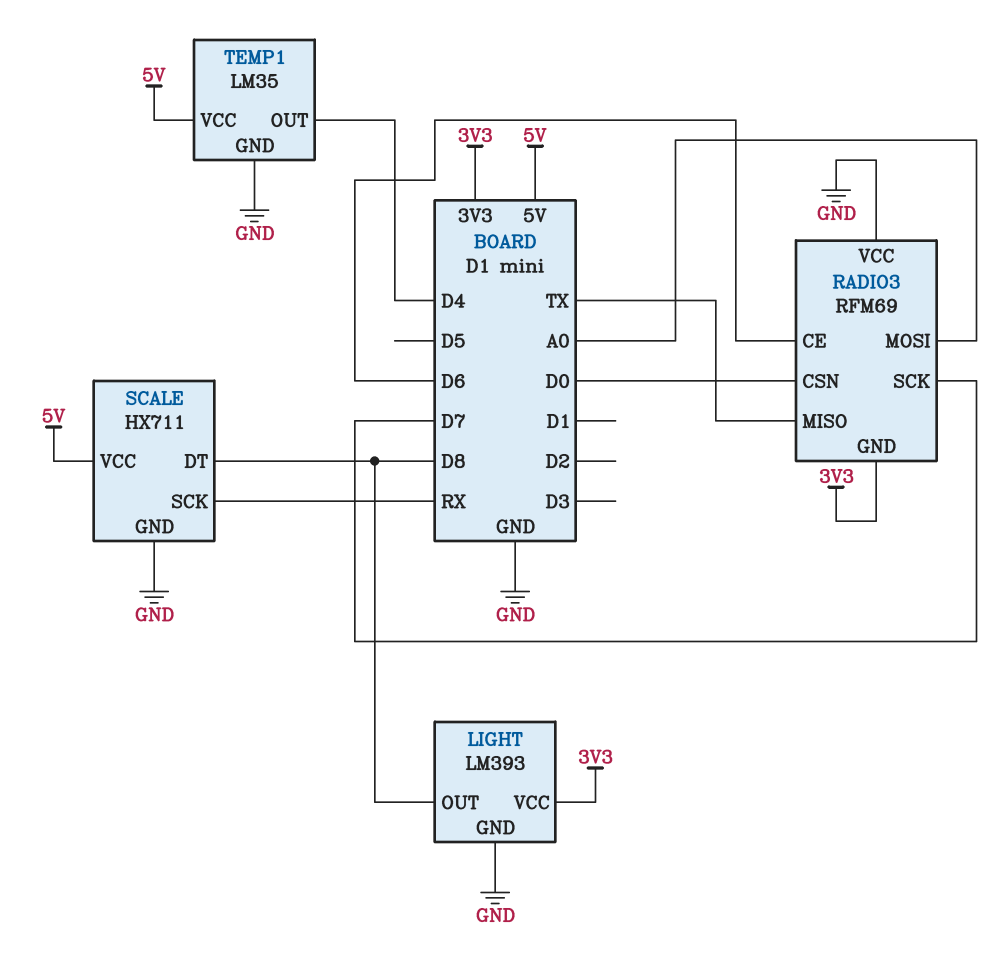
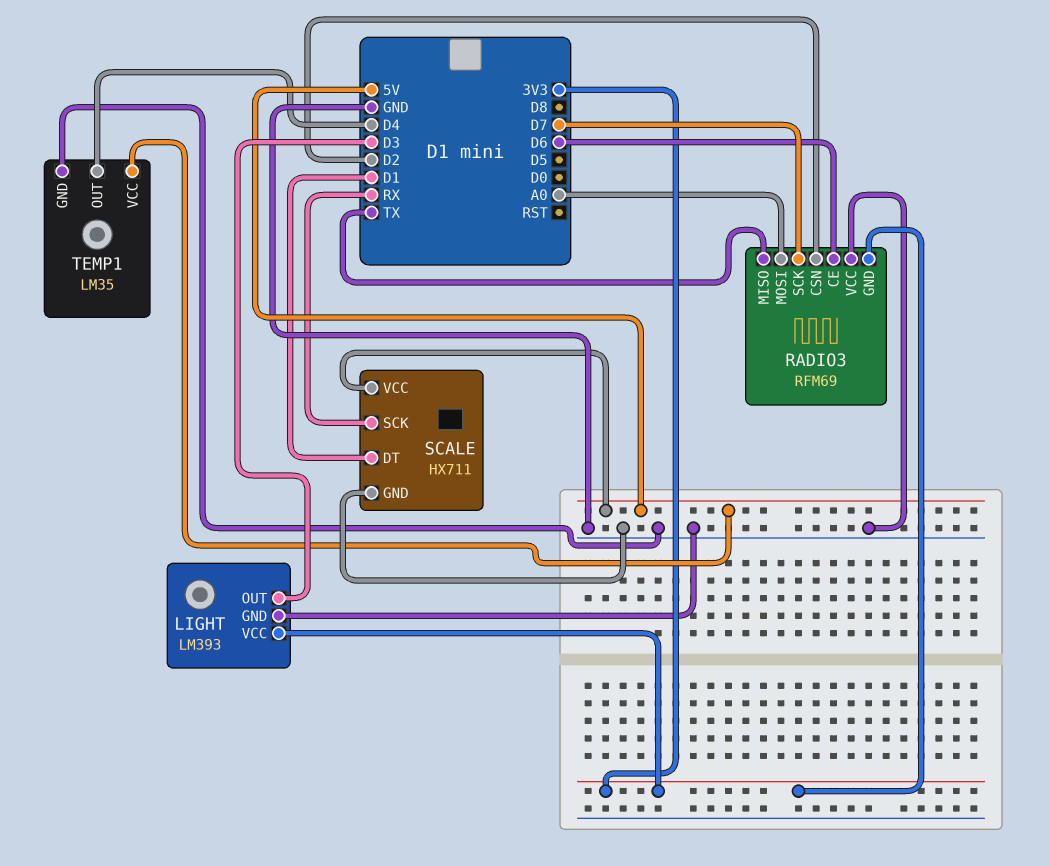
LIGHT pin OUT: D8 -> D3
RADIO3 pin CSN: D0 -> D2
SCALE pin DT: D8 -> D1

